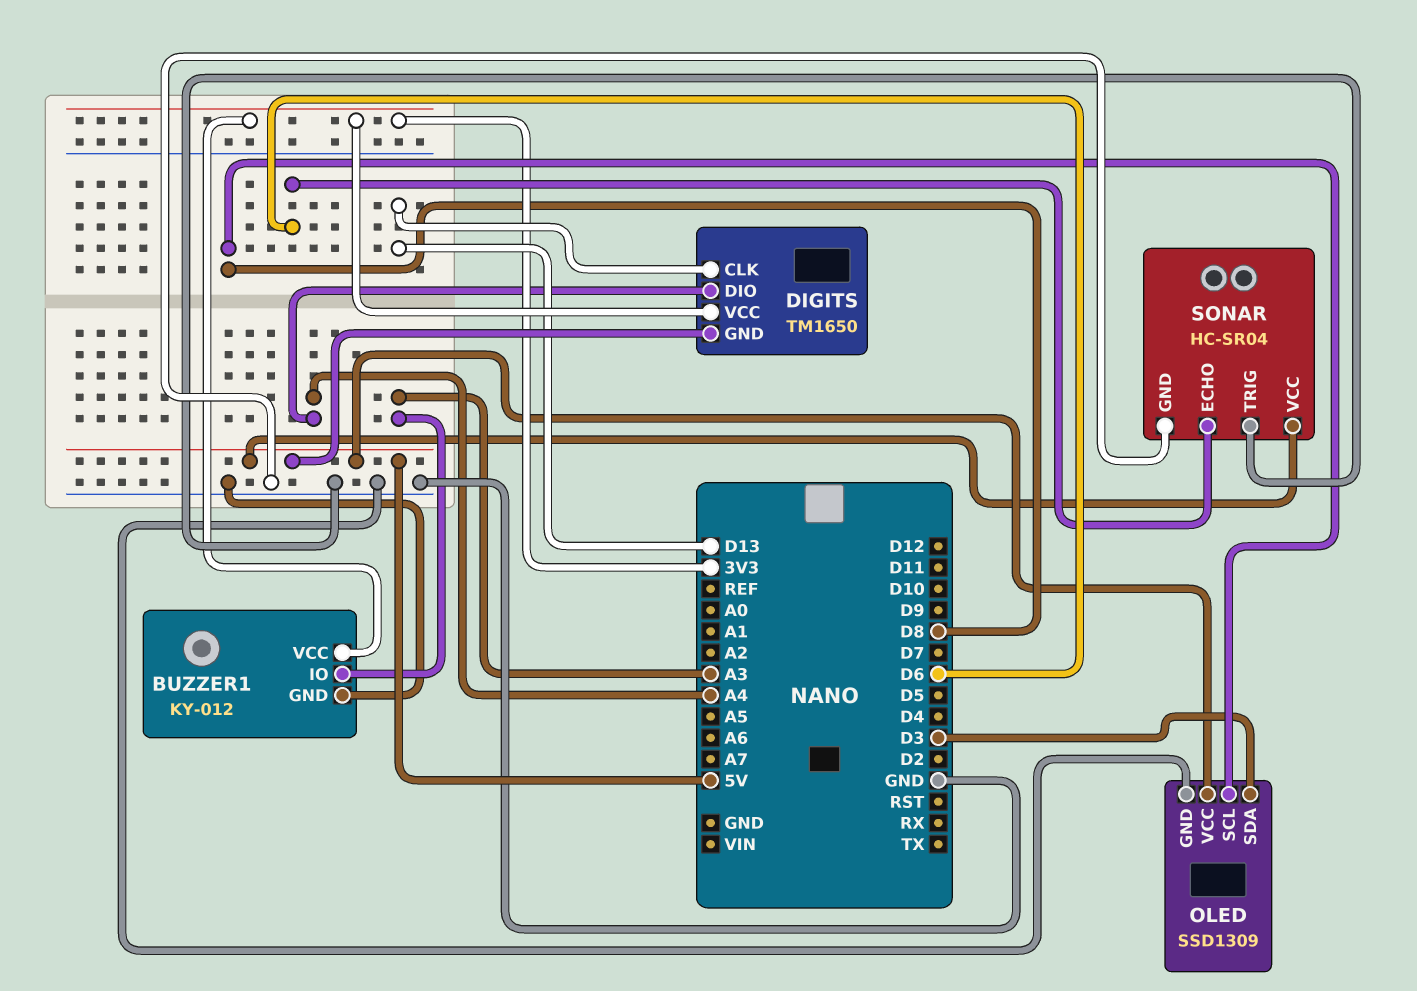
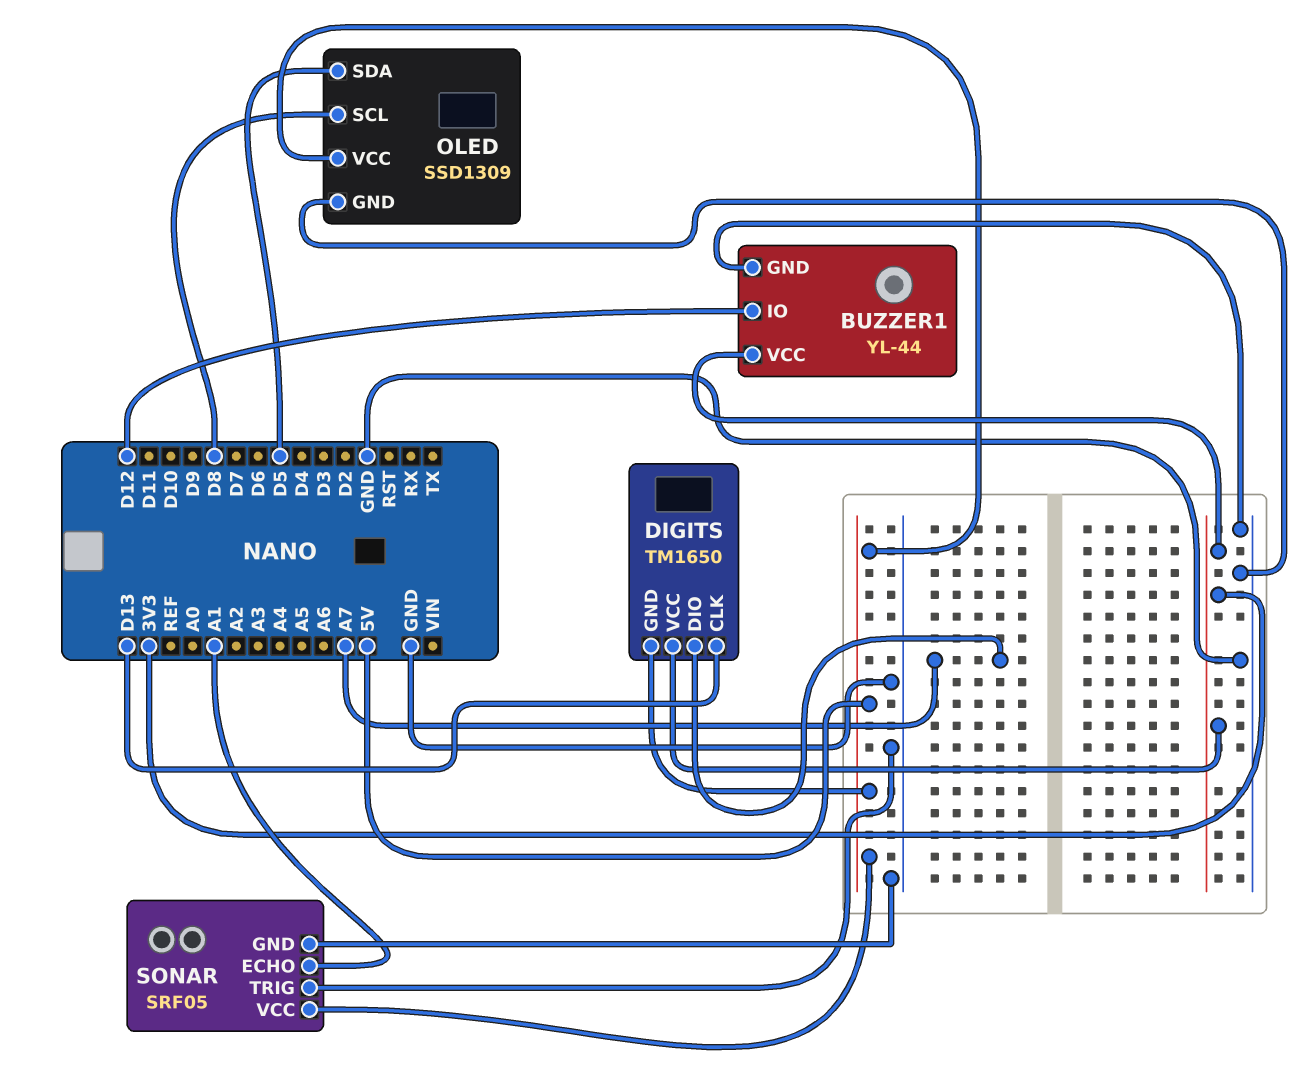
BUZZER1: KY-012 -> YL-44
BUZZER1 pin IO: A3 -> D12
DIGITS pin DIO: A4 -> A7
OLED pin SDA: D3 -> D5
SONAR: HC-SR04 -> SRF05
SONAR pin ECHO: D6 -> A1

